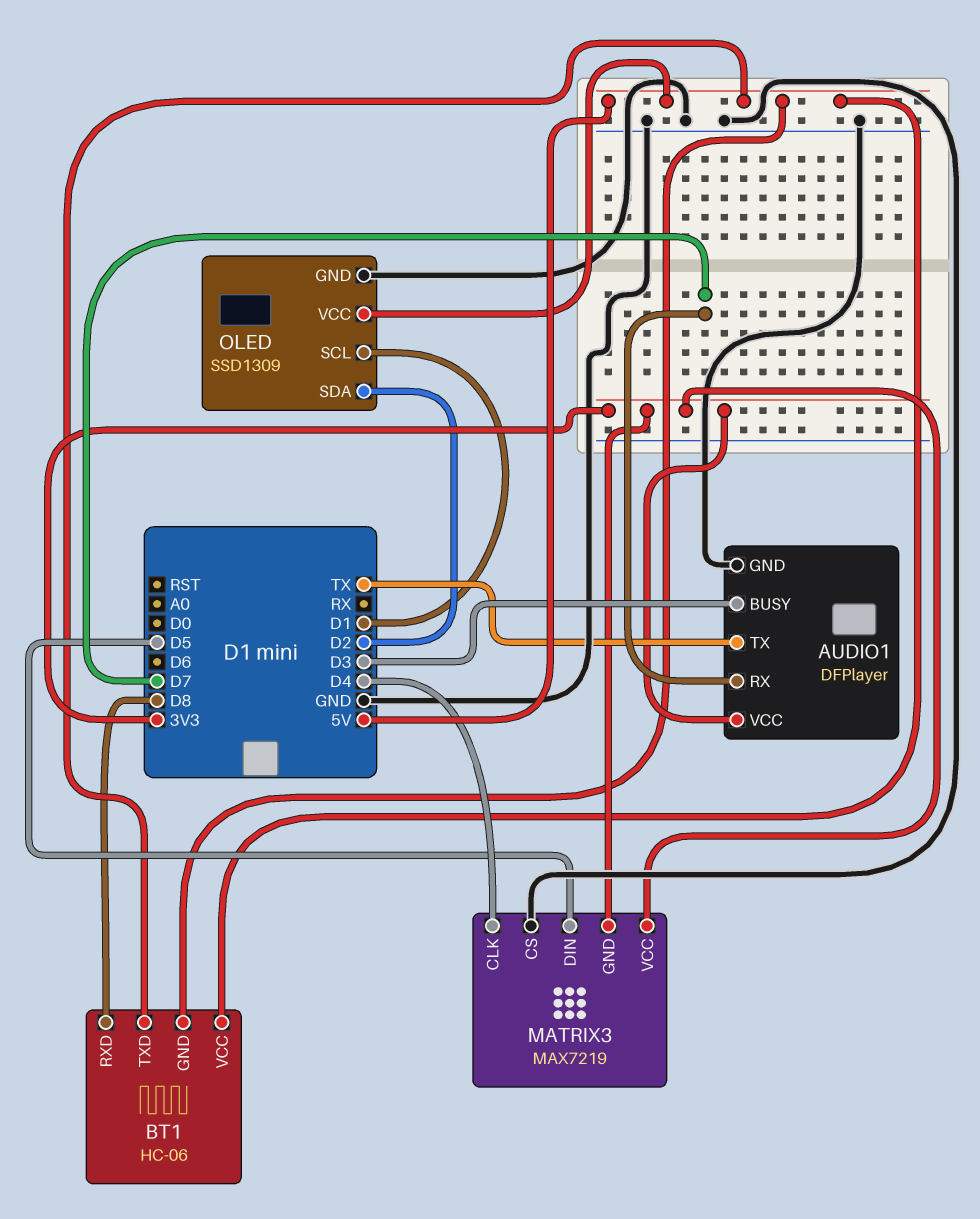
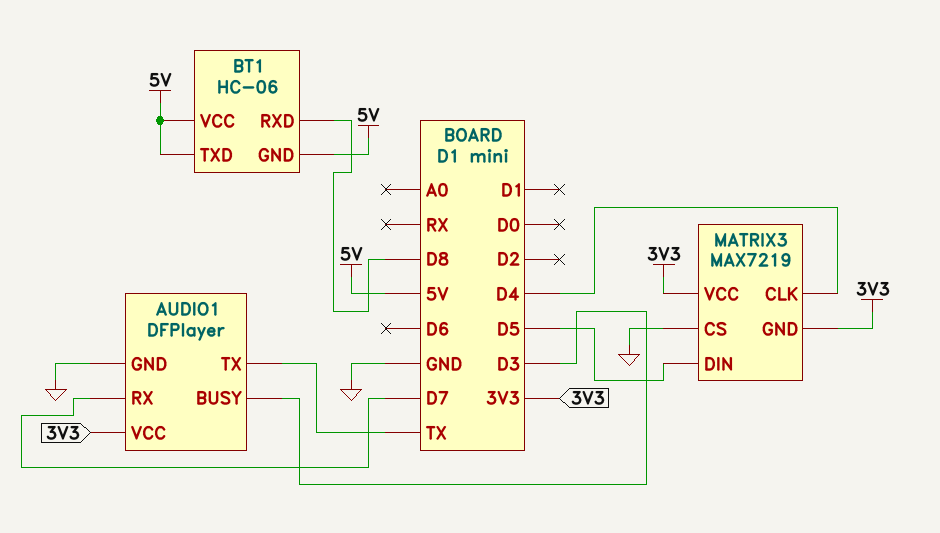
OLED: SSD1309 -> none
OLED pin GND: GND -> none
OLED pin SCL: D1 -> none
OLED pin SDA: D2 -> none
OLED pin VCC: 5V -> none

